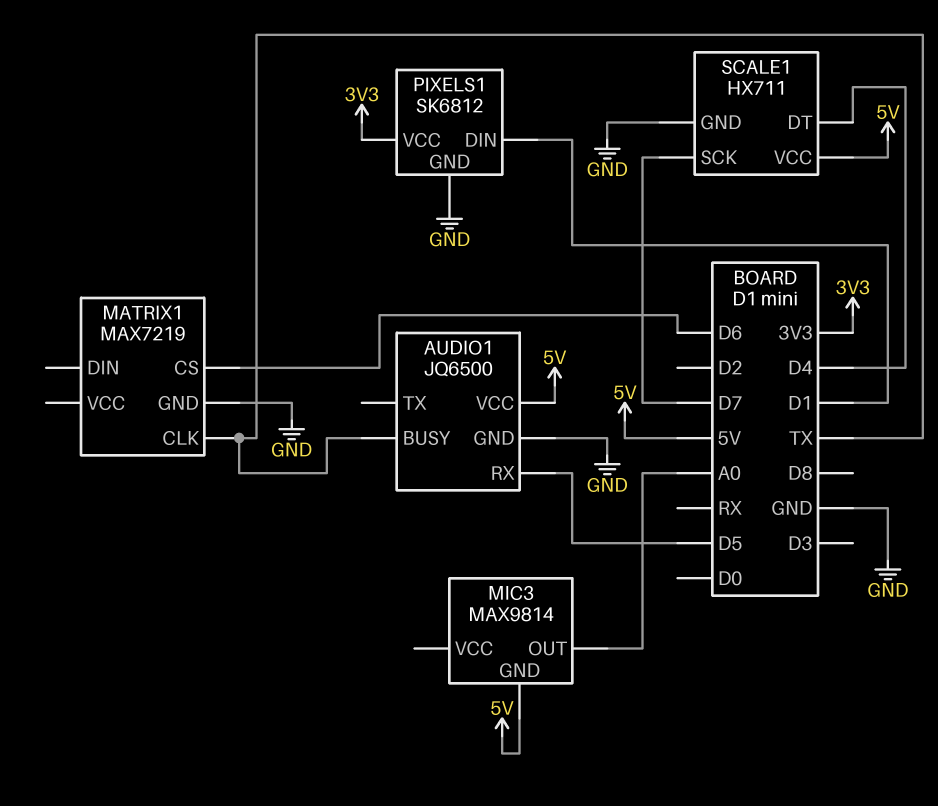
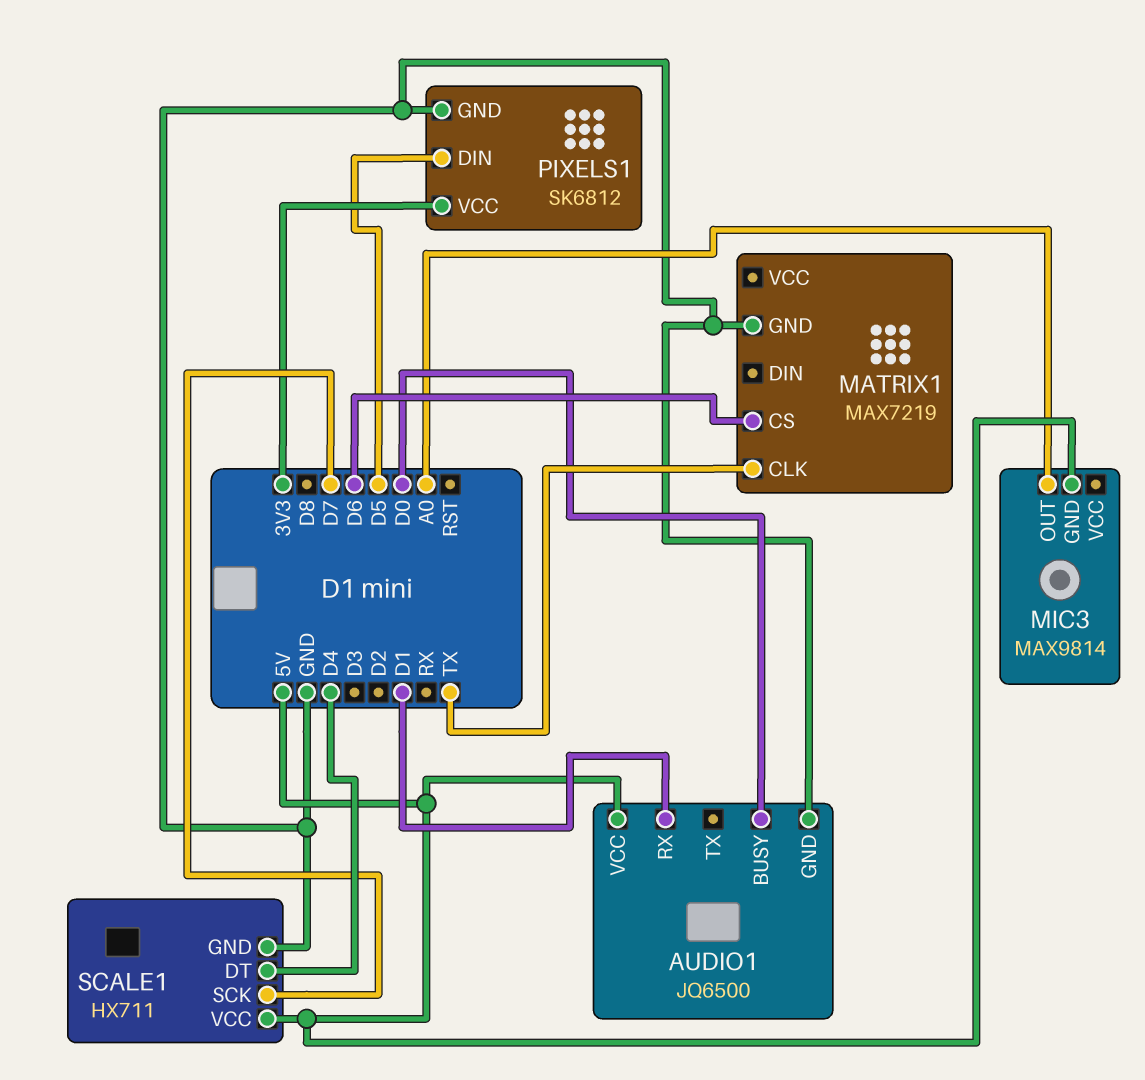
AUDIO1 pin BUSY: TX -> D0
AUDIO1 pin RX: D5 -> D1
PIXELS1 pin DIN: D1 -> D5

